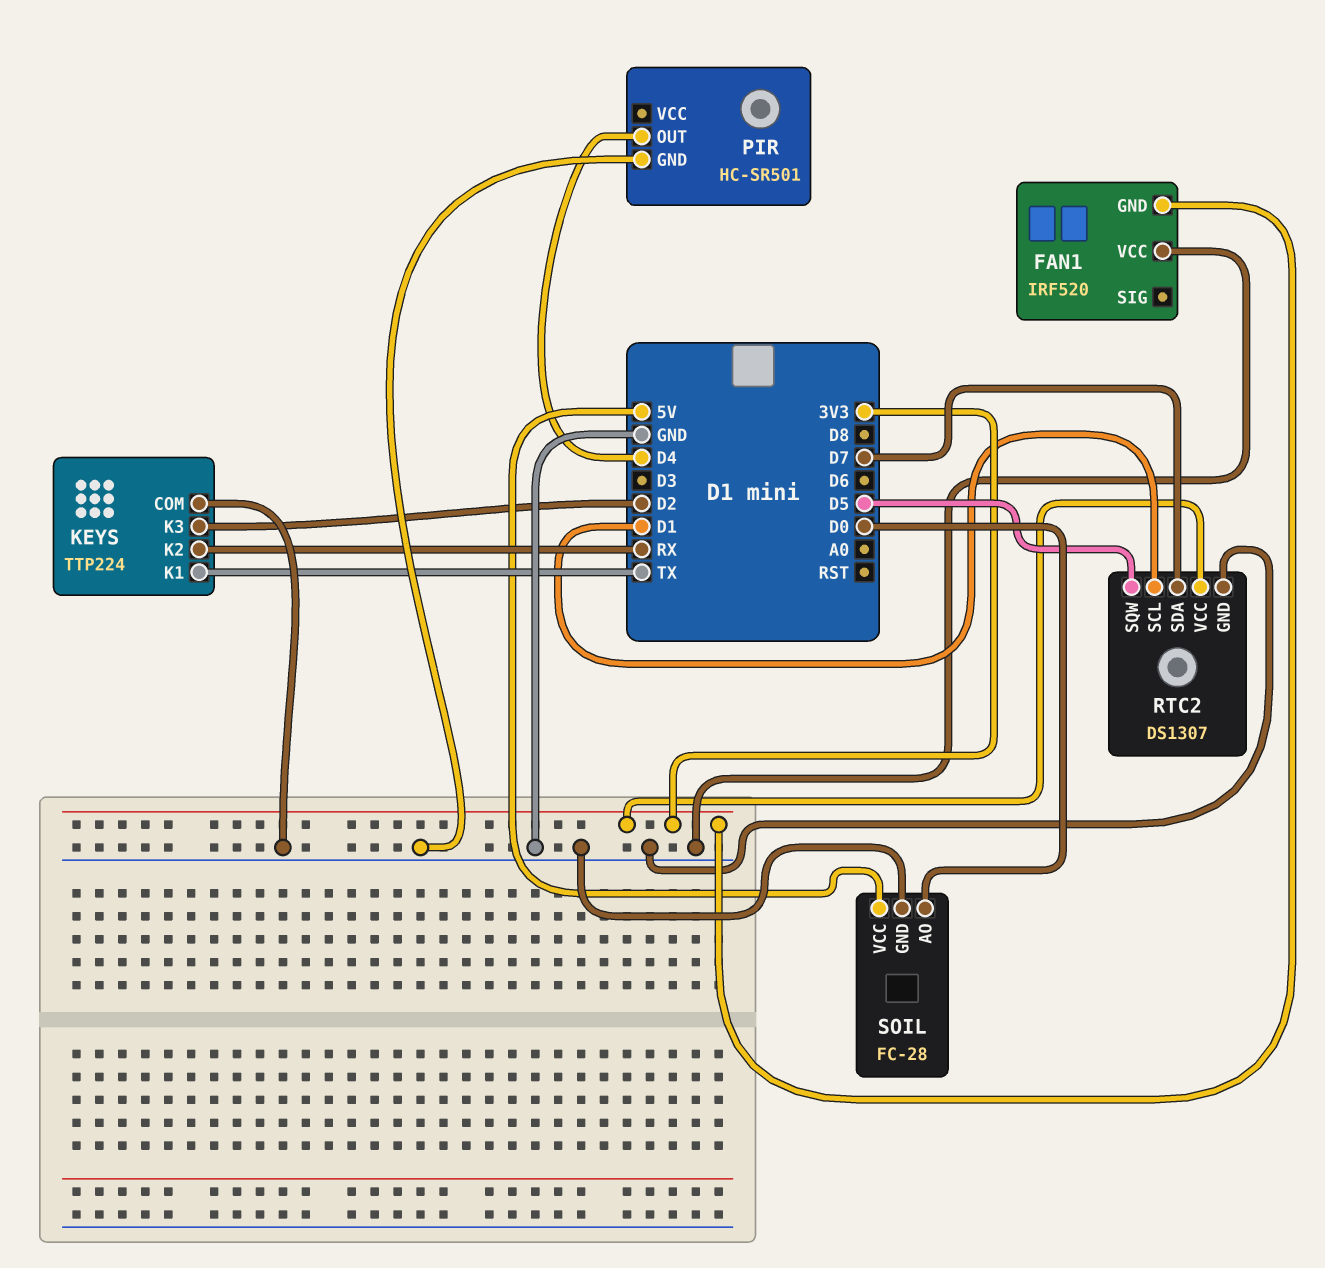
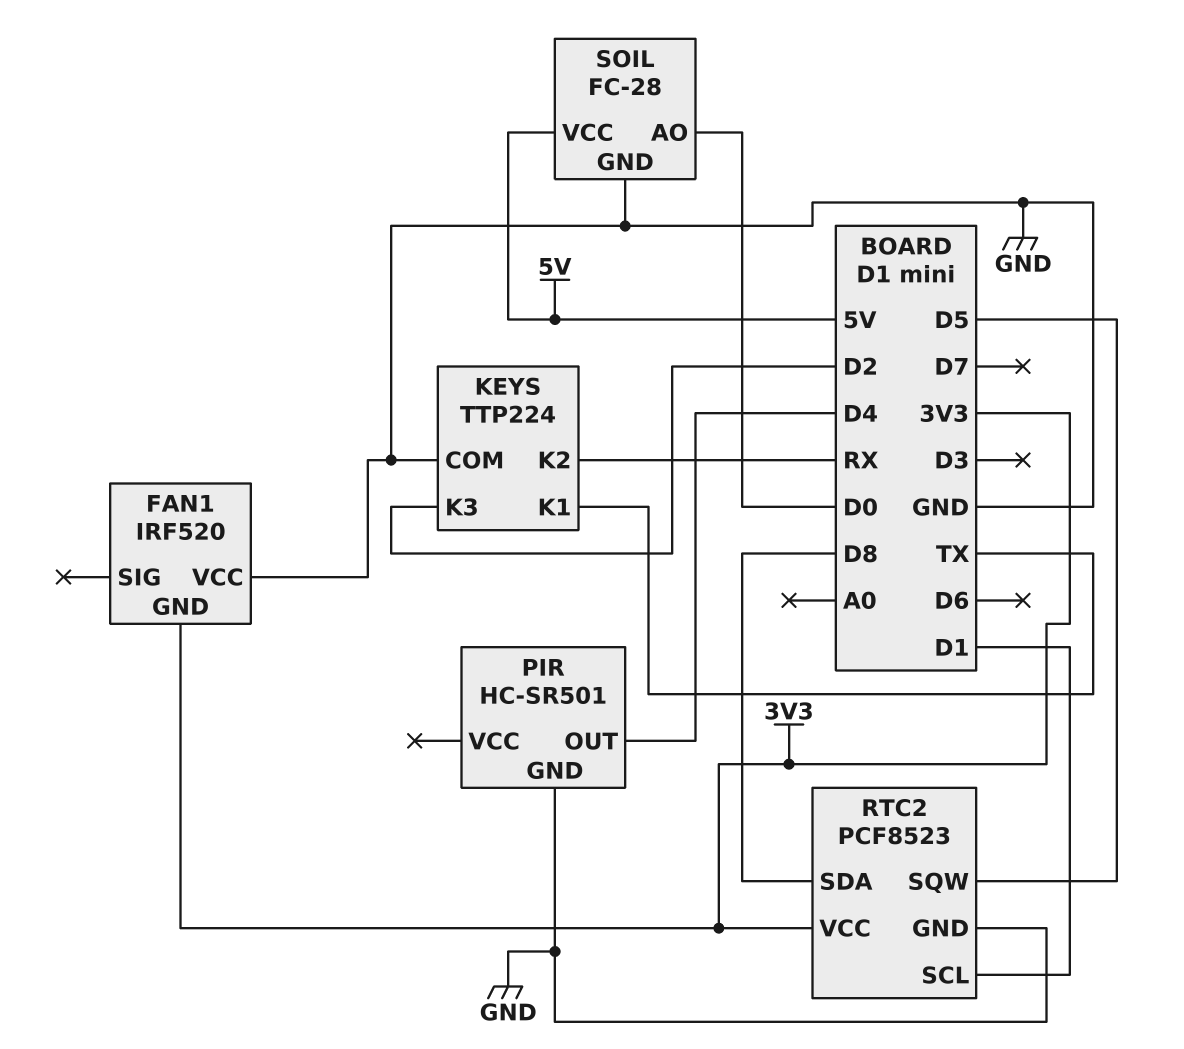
RTC2: DS1307 -> PCF8523
RTC2 pin SDA: D7 -> D8

